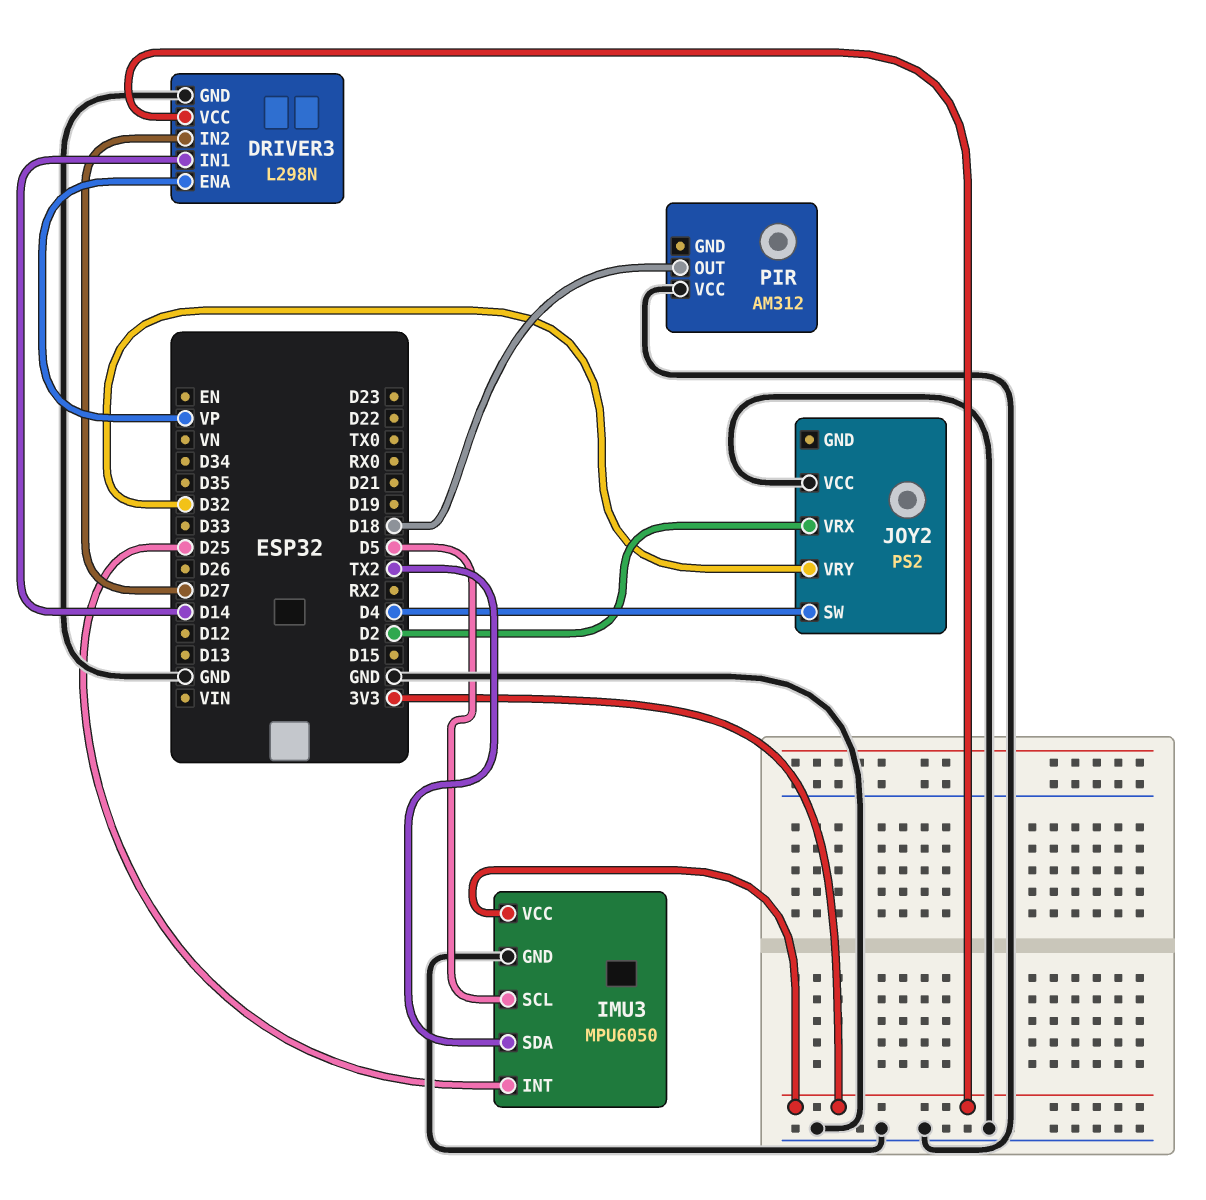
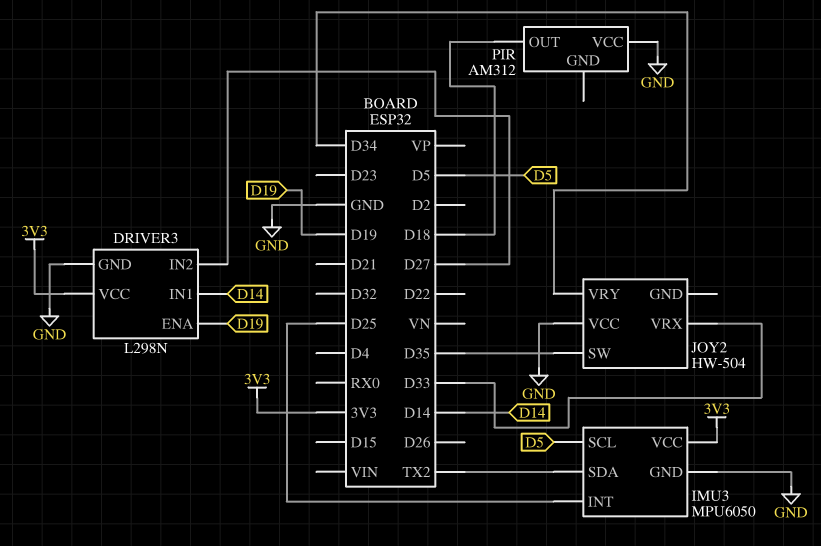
DRIVER3 pin ENA: VP -> D19
JOY2: PS2 -> HW-504
JOY2 pin SW: D4 -> D35
JOY2 pin VRX: D2 -> D33
JOY2 pin VRY: D32 -> D34

